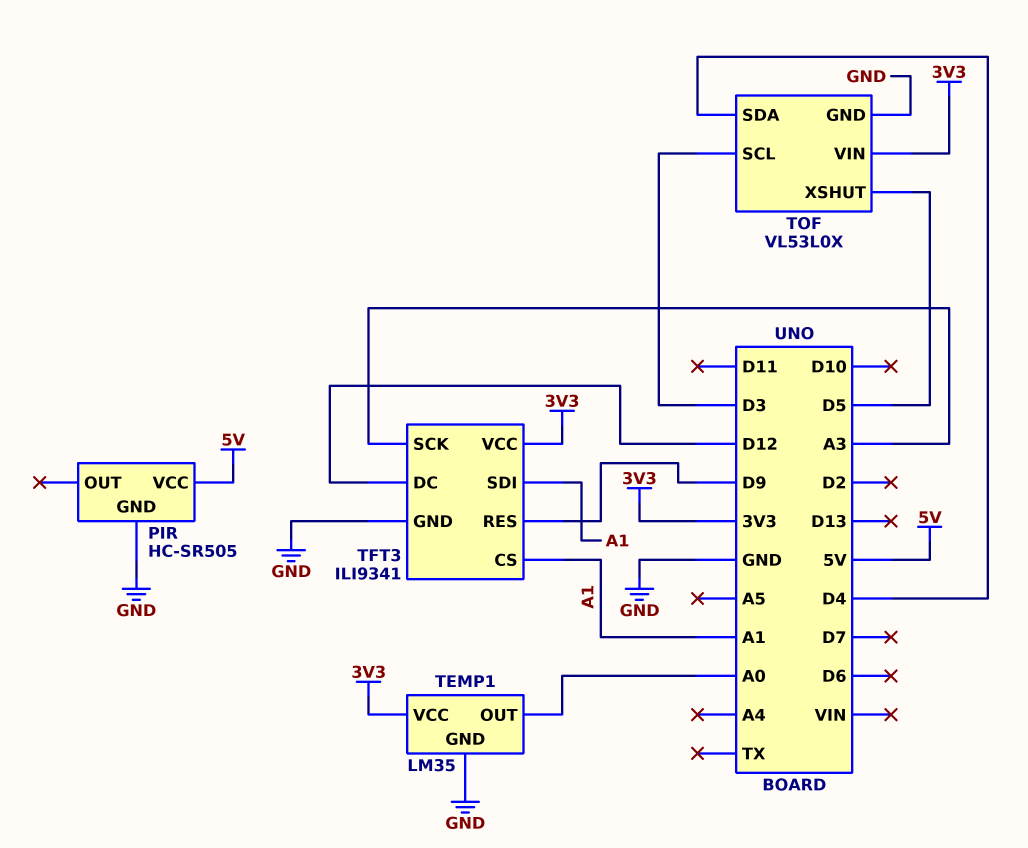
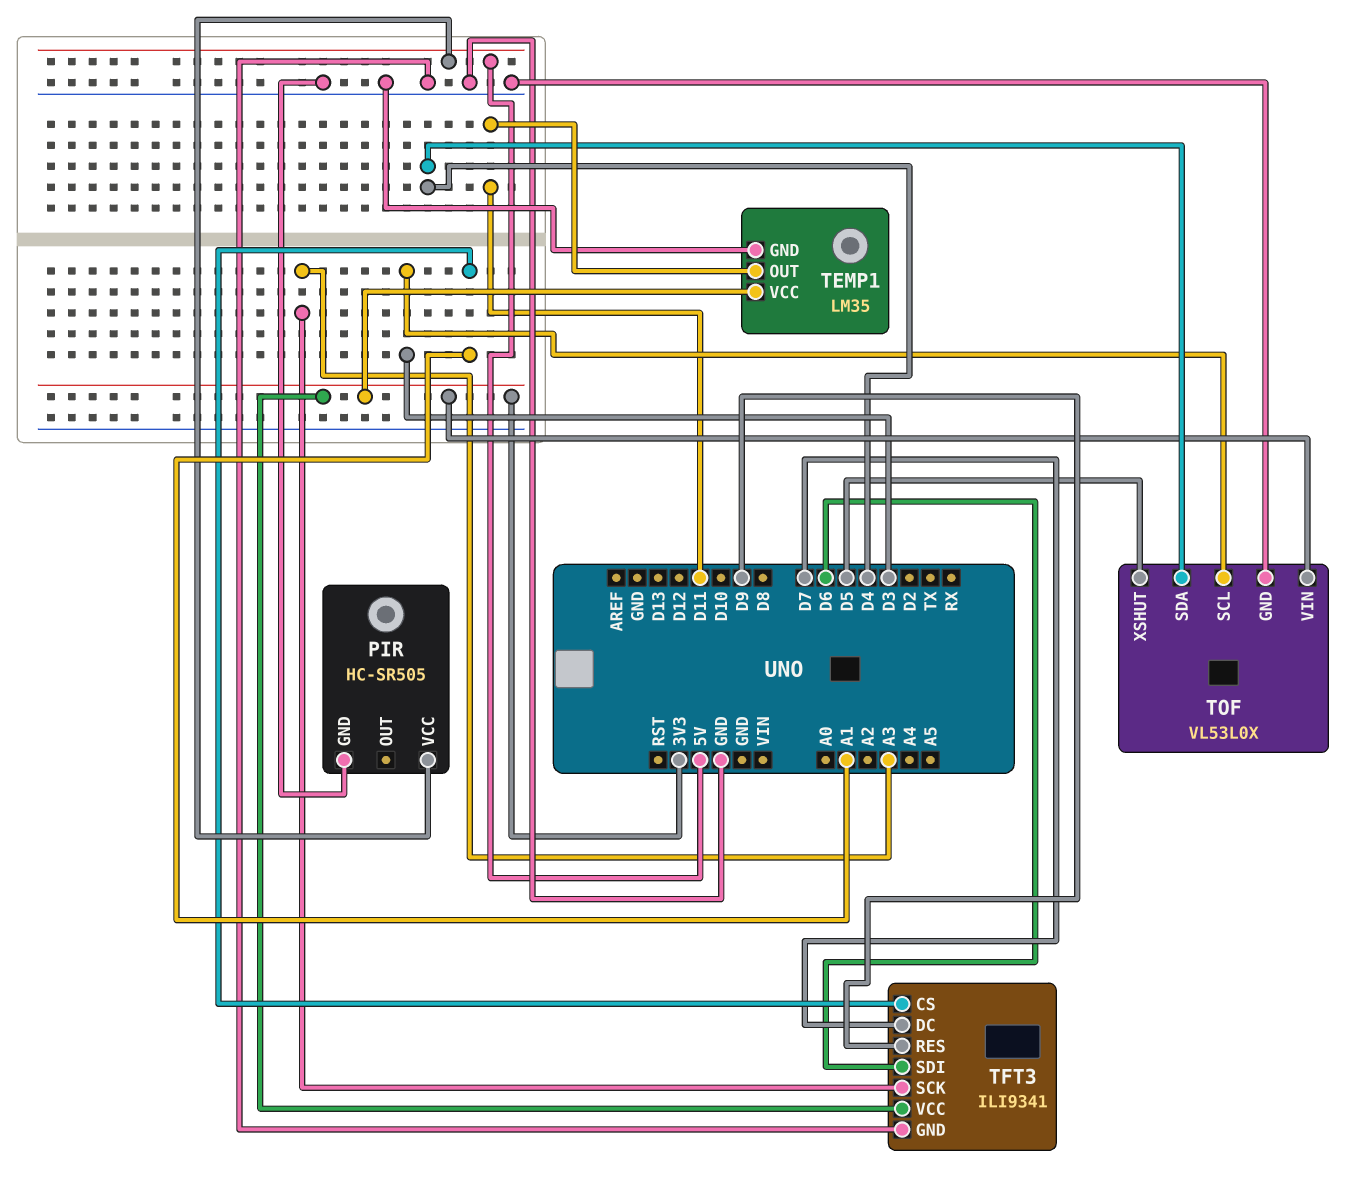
TEMP1 pin OUT: A0 -> D11
TFT3 pin DC: D12 -> D7
TFT3 pin SDI: A1 -> D6

